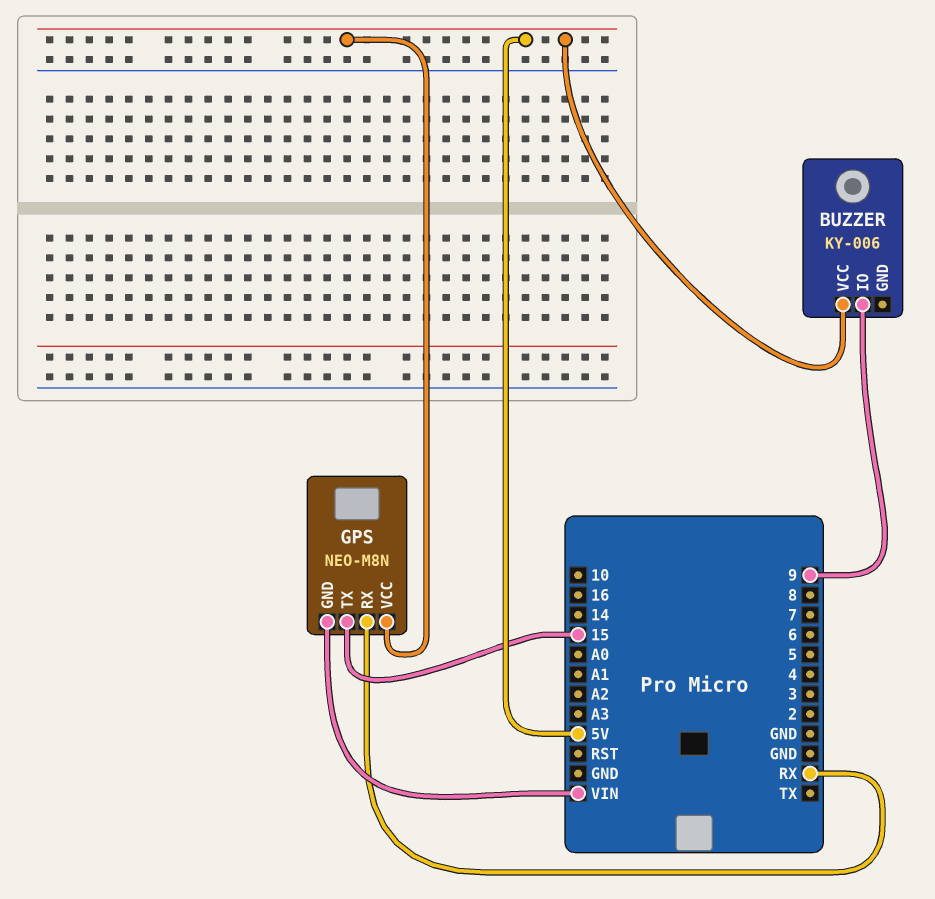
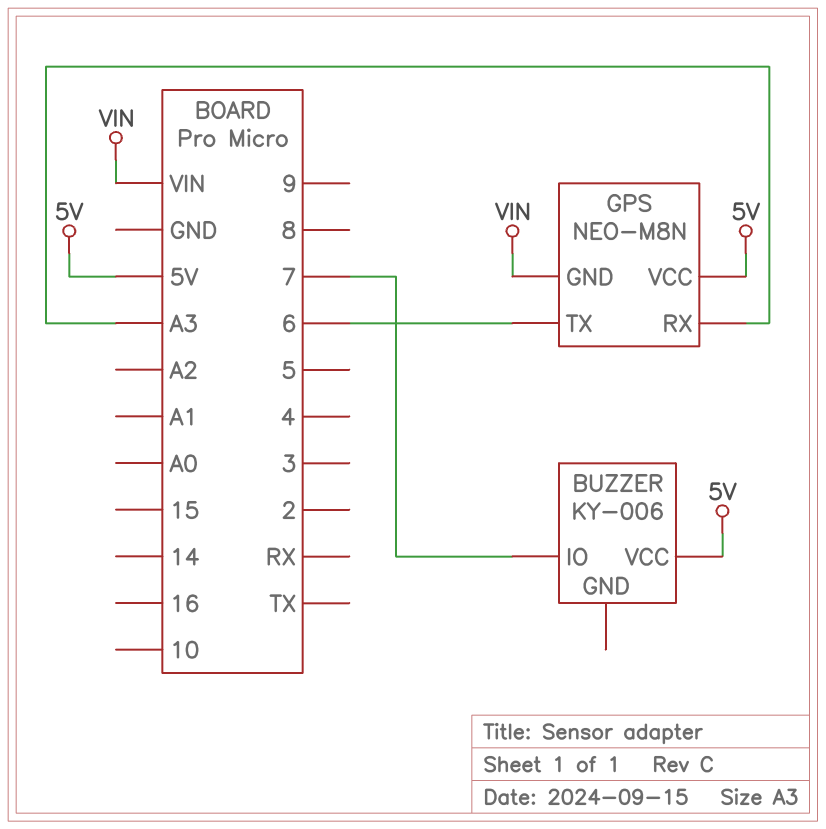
BUZZER pin IO: 9 -> 7
GPS pin RX: RX -> A3
GPS pin TX: 15 -> 6

